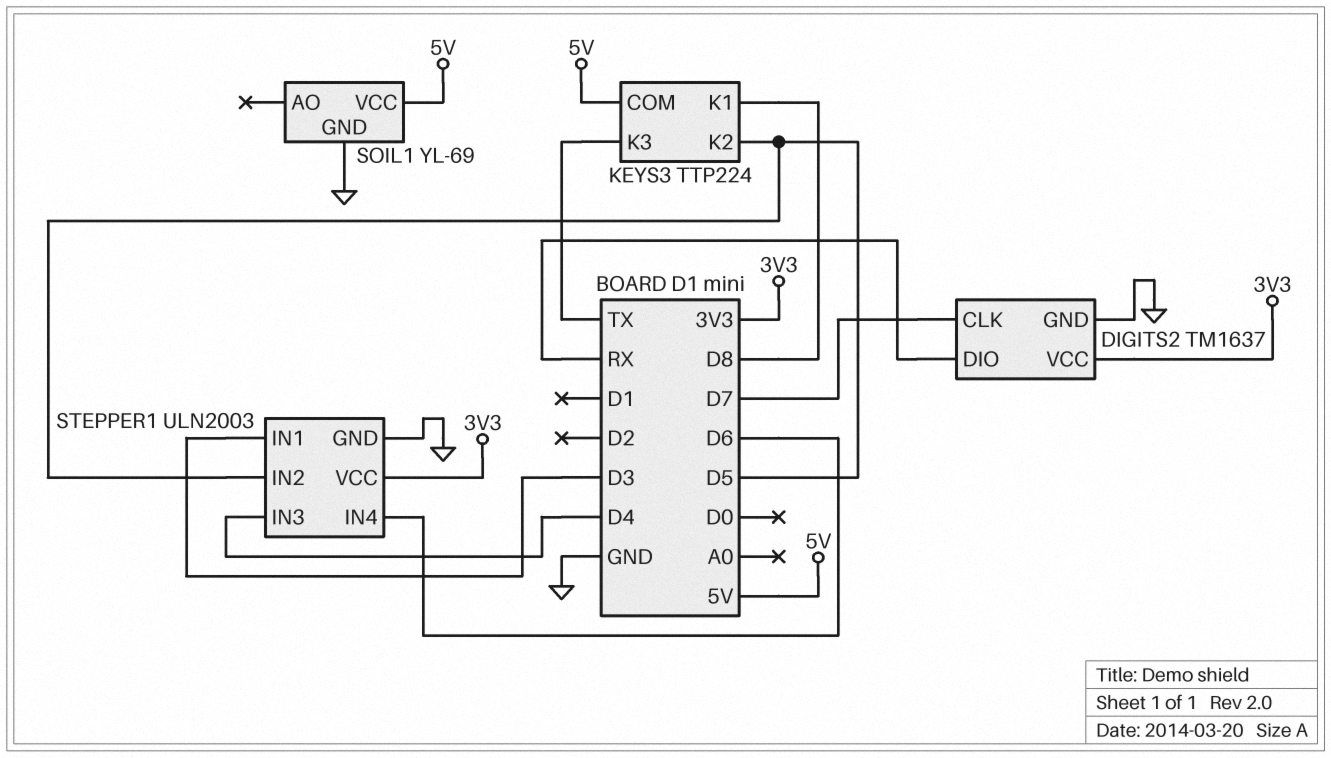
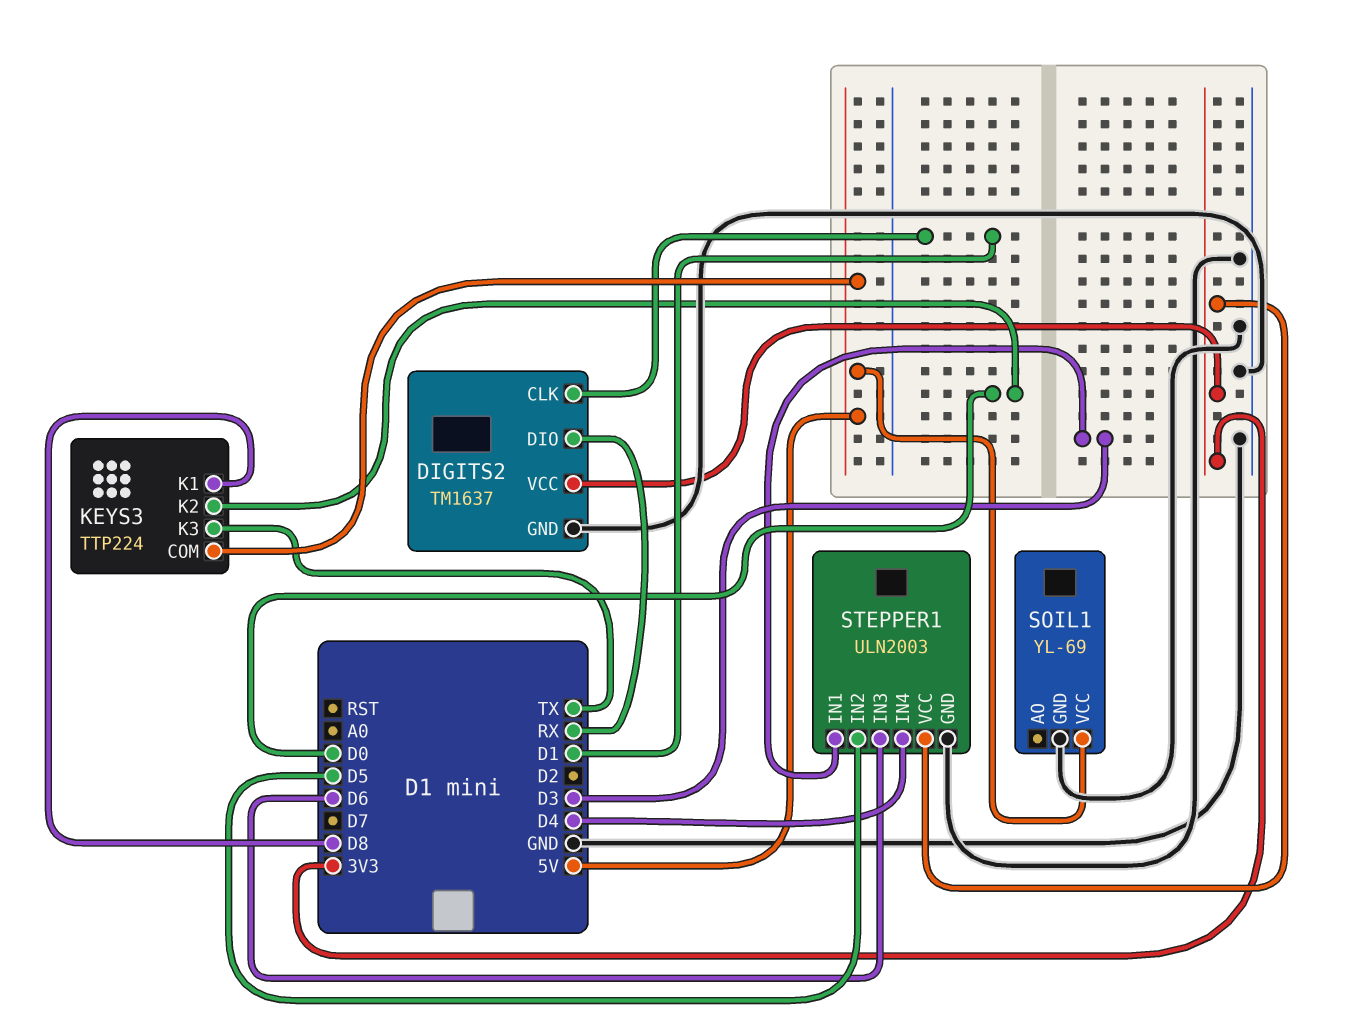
DIGITS2 pin CLK: D7 -> D1
KEYS3 pin K2: D5 -> D0
STEPPER1 pin IN3: D4 -> D6
STEPPER1 pin IN4: D6 -> D4

